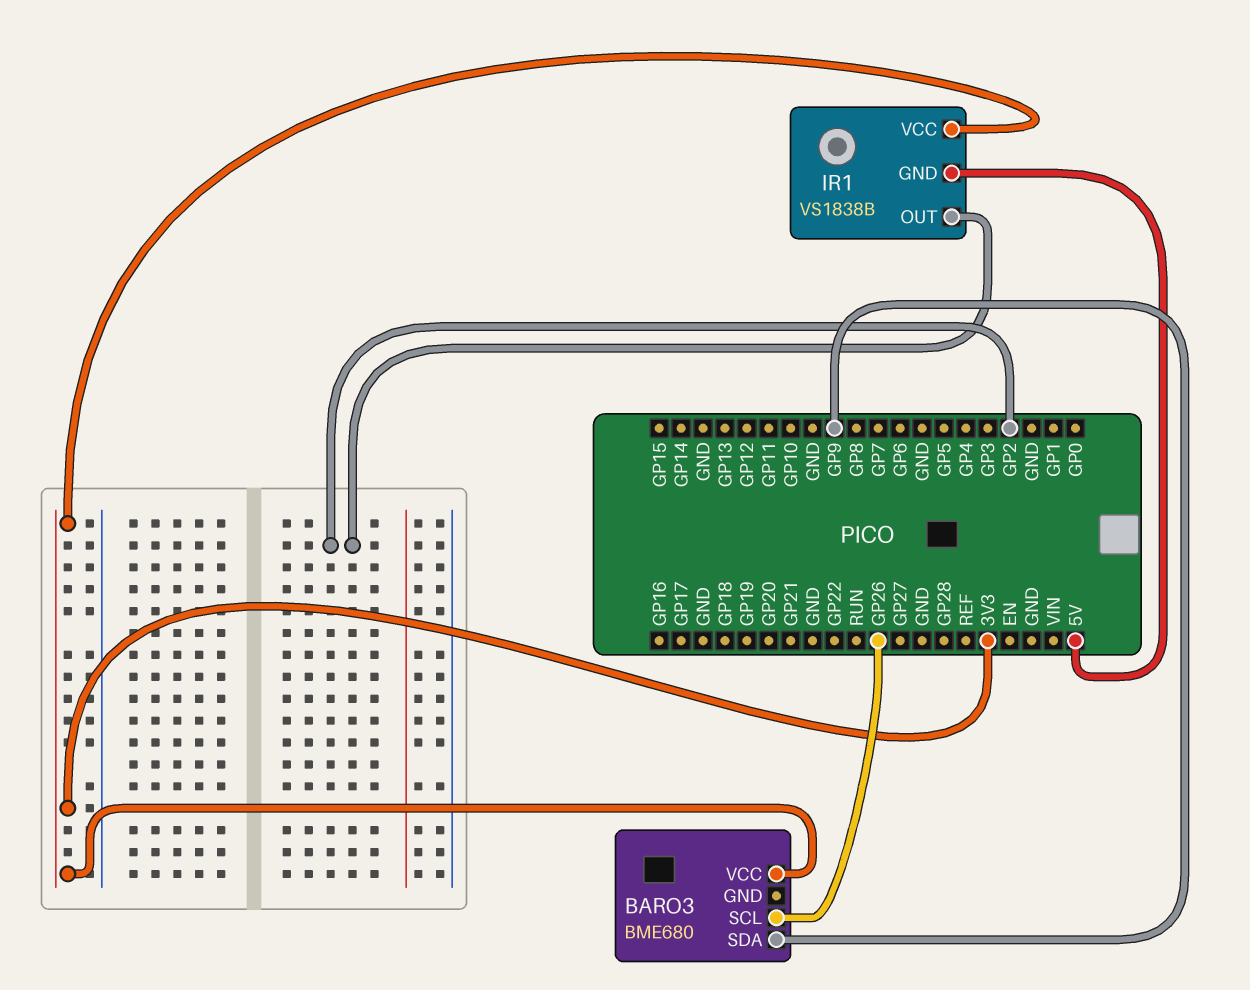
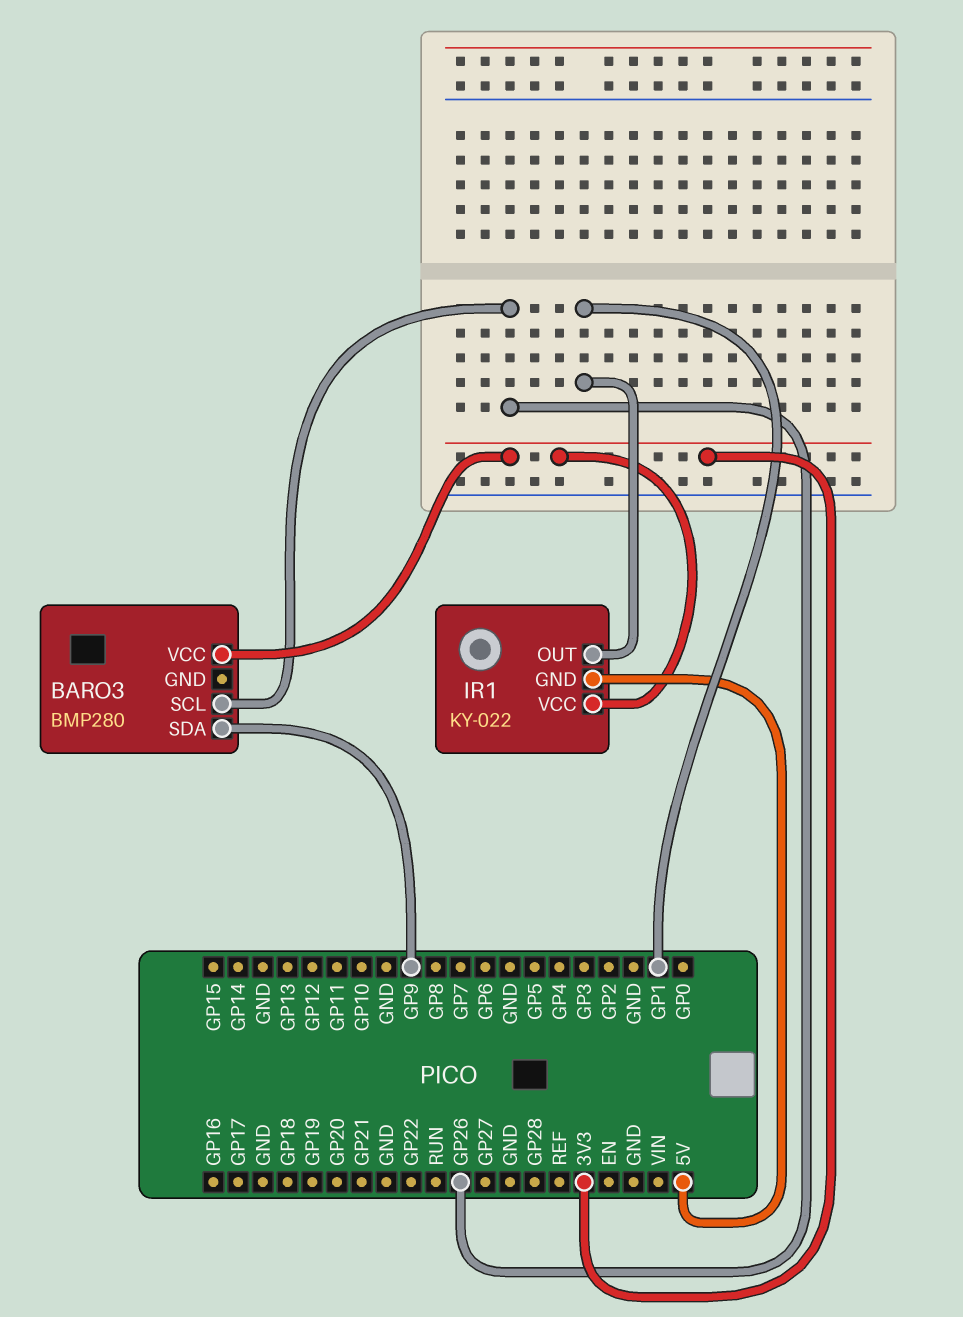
BARO3: BME680 -> BMP280
IR1: VS1838B -> KY-022
IR1 pin OUT: GP2 -> GP1

